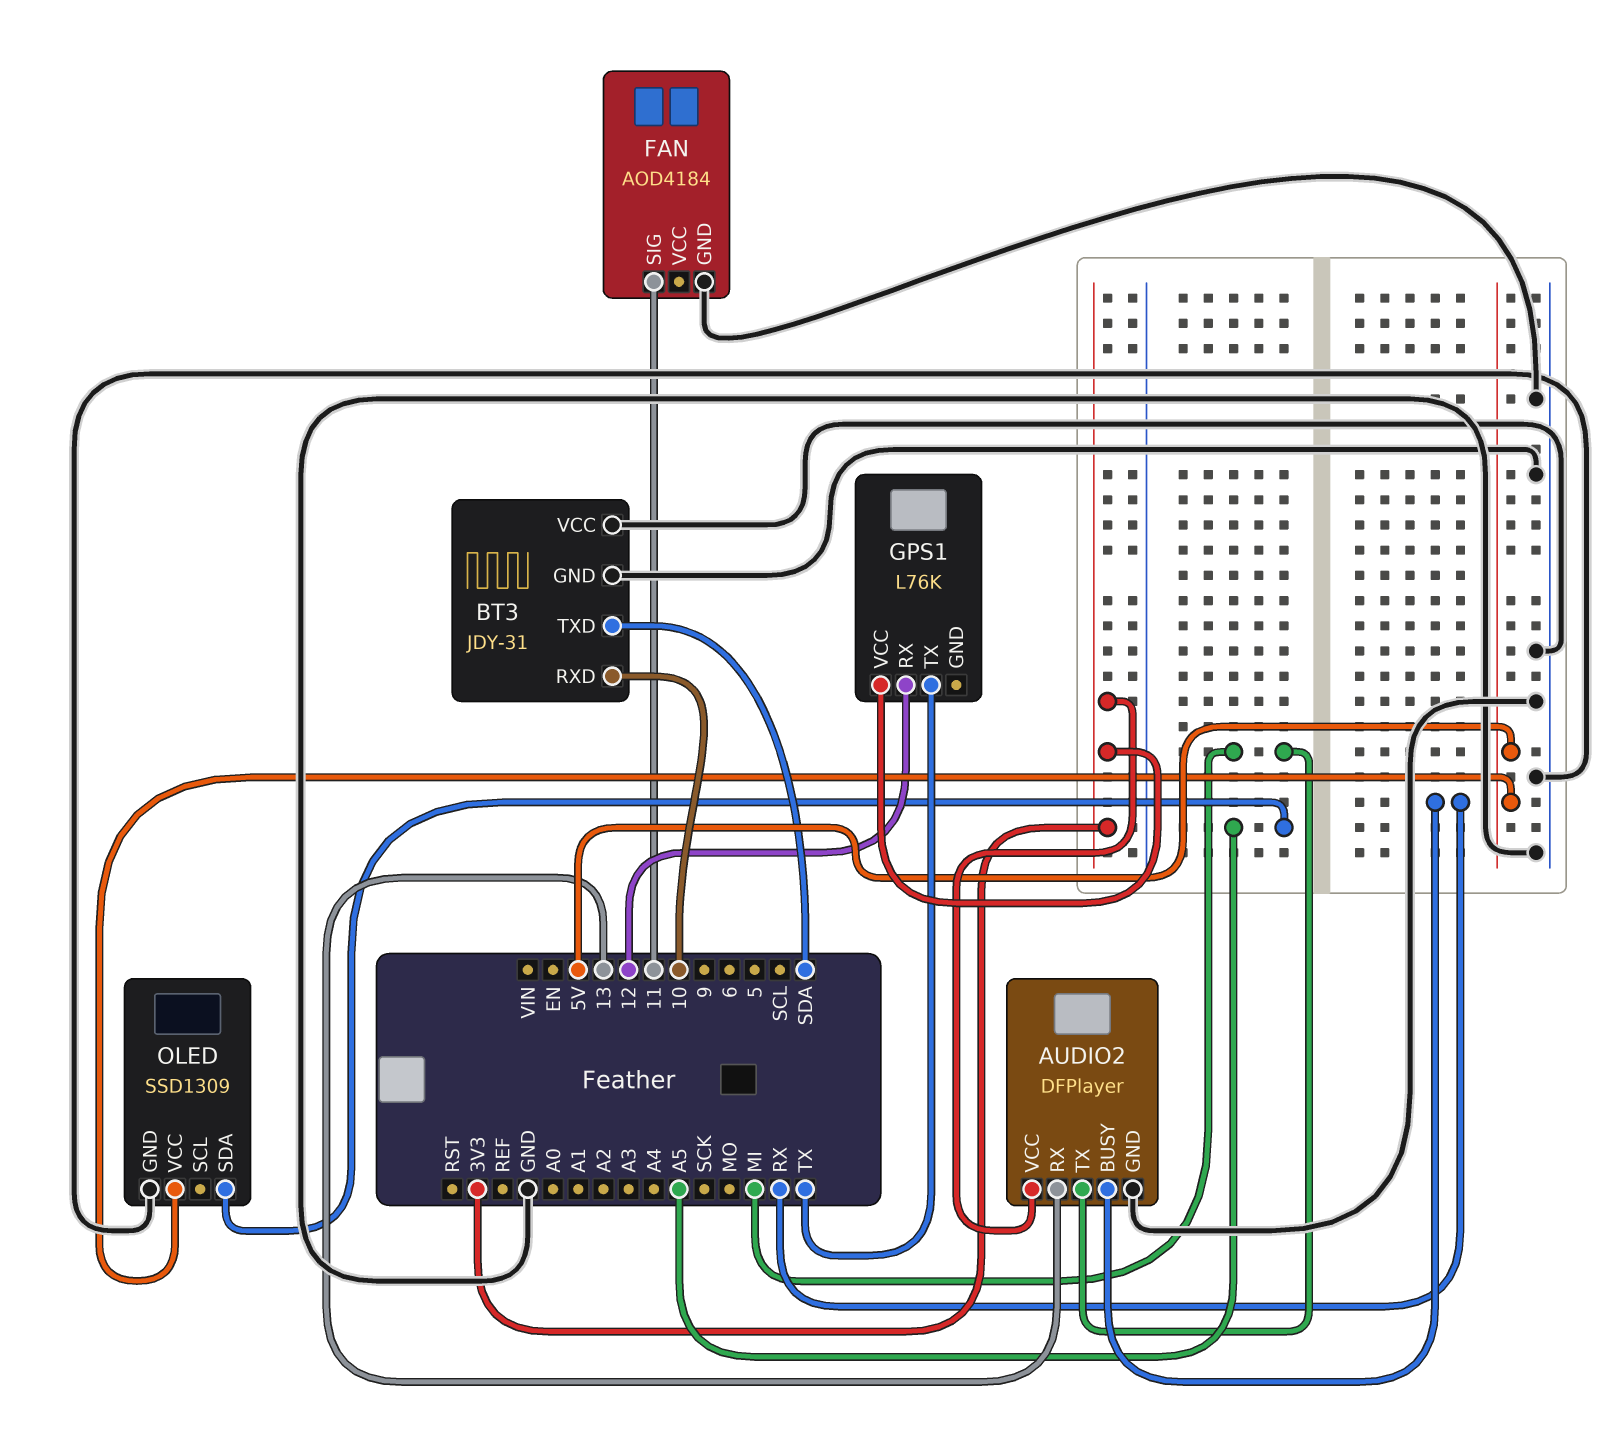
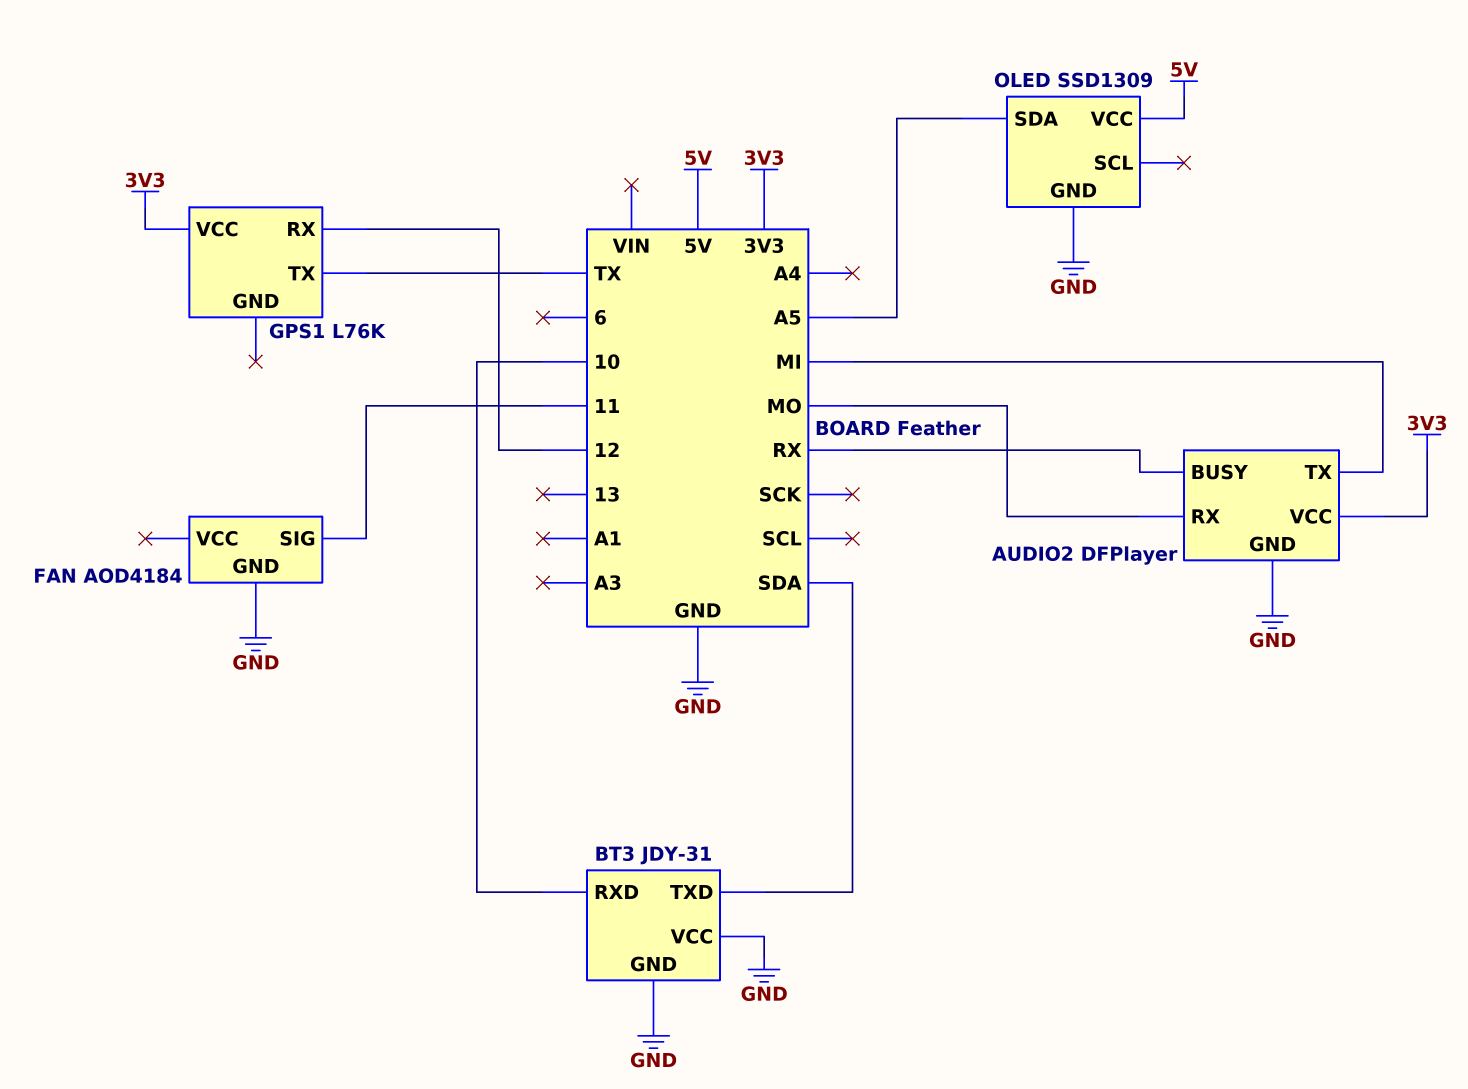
AUDIO2 pin RX: 13 -> MO

